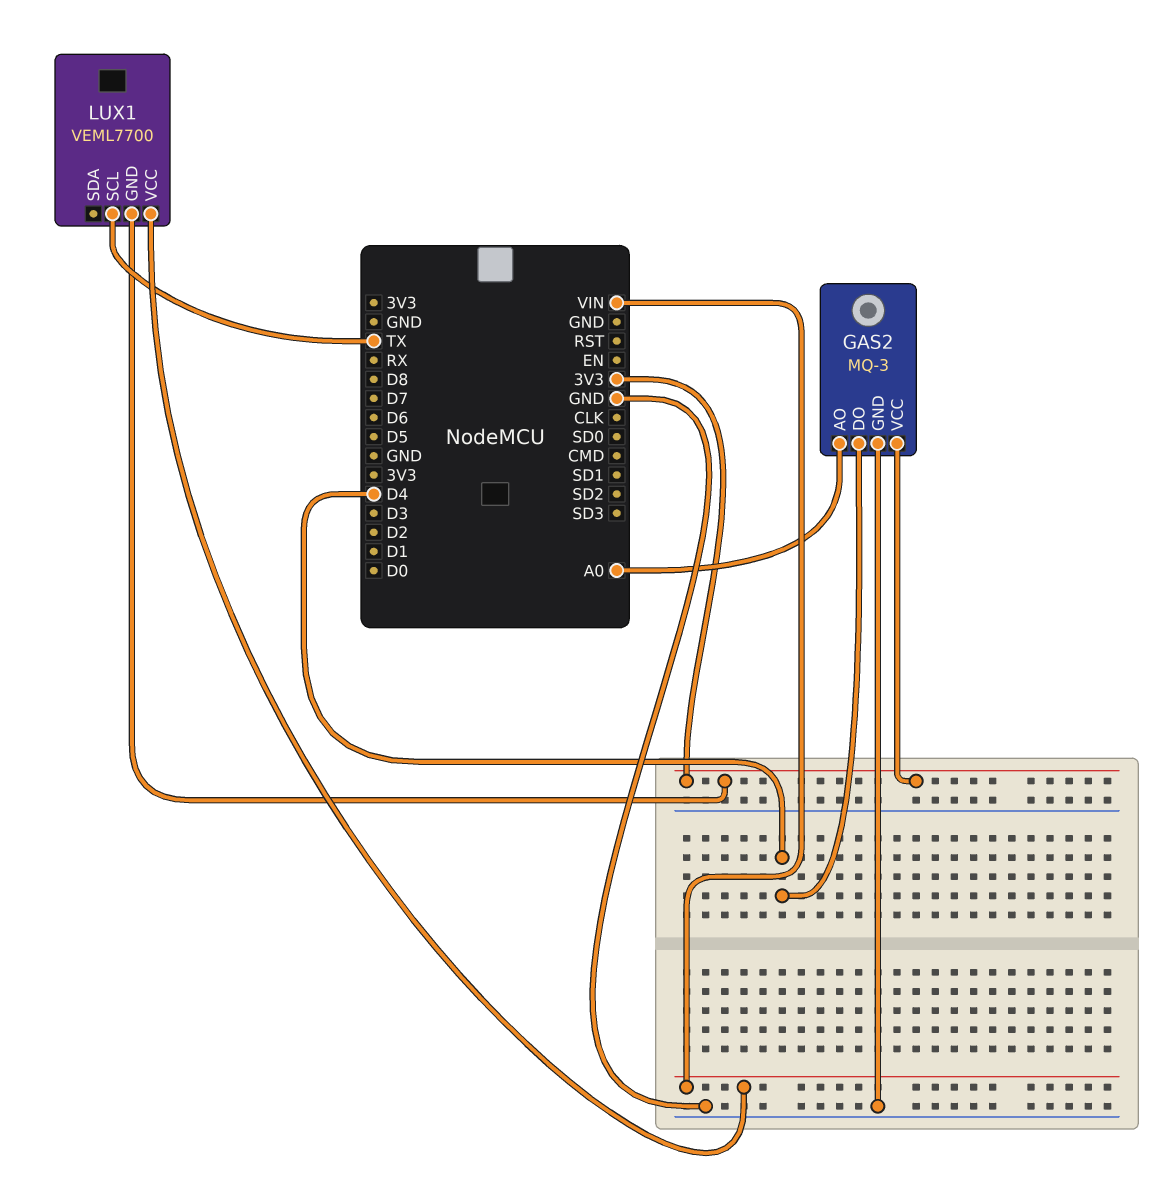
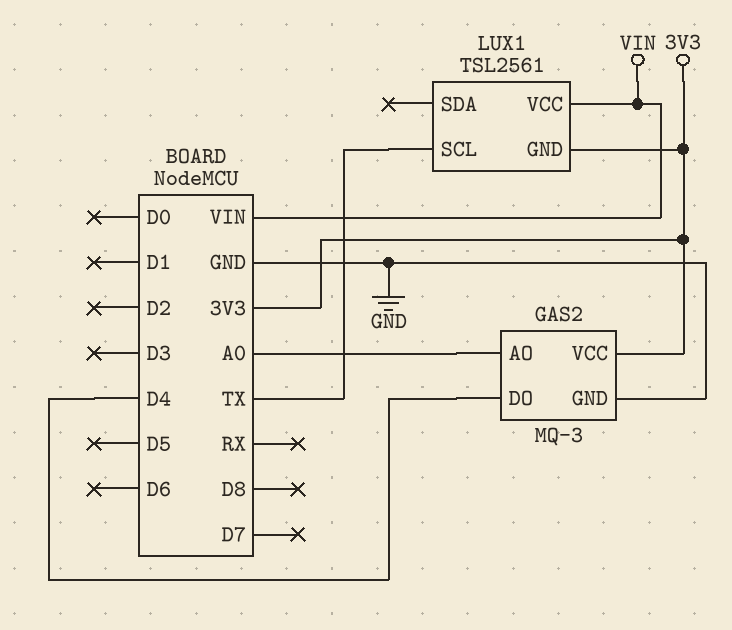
LUX1: VEML7700 -> TSL2561

